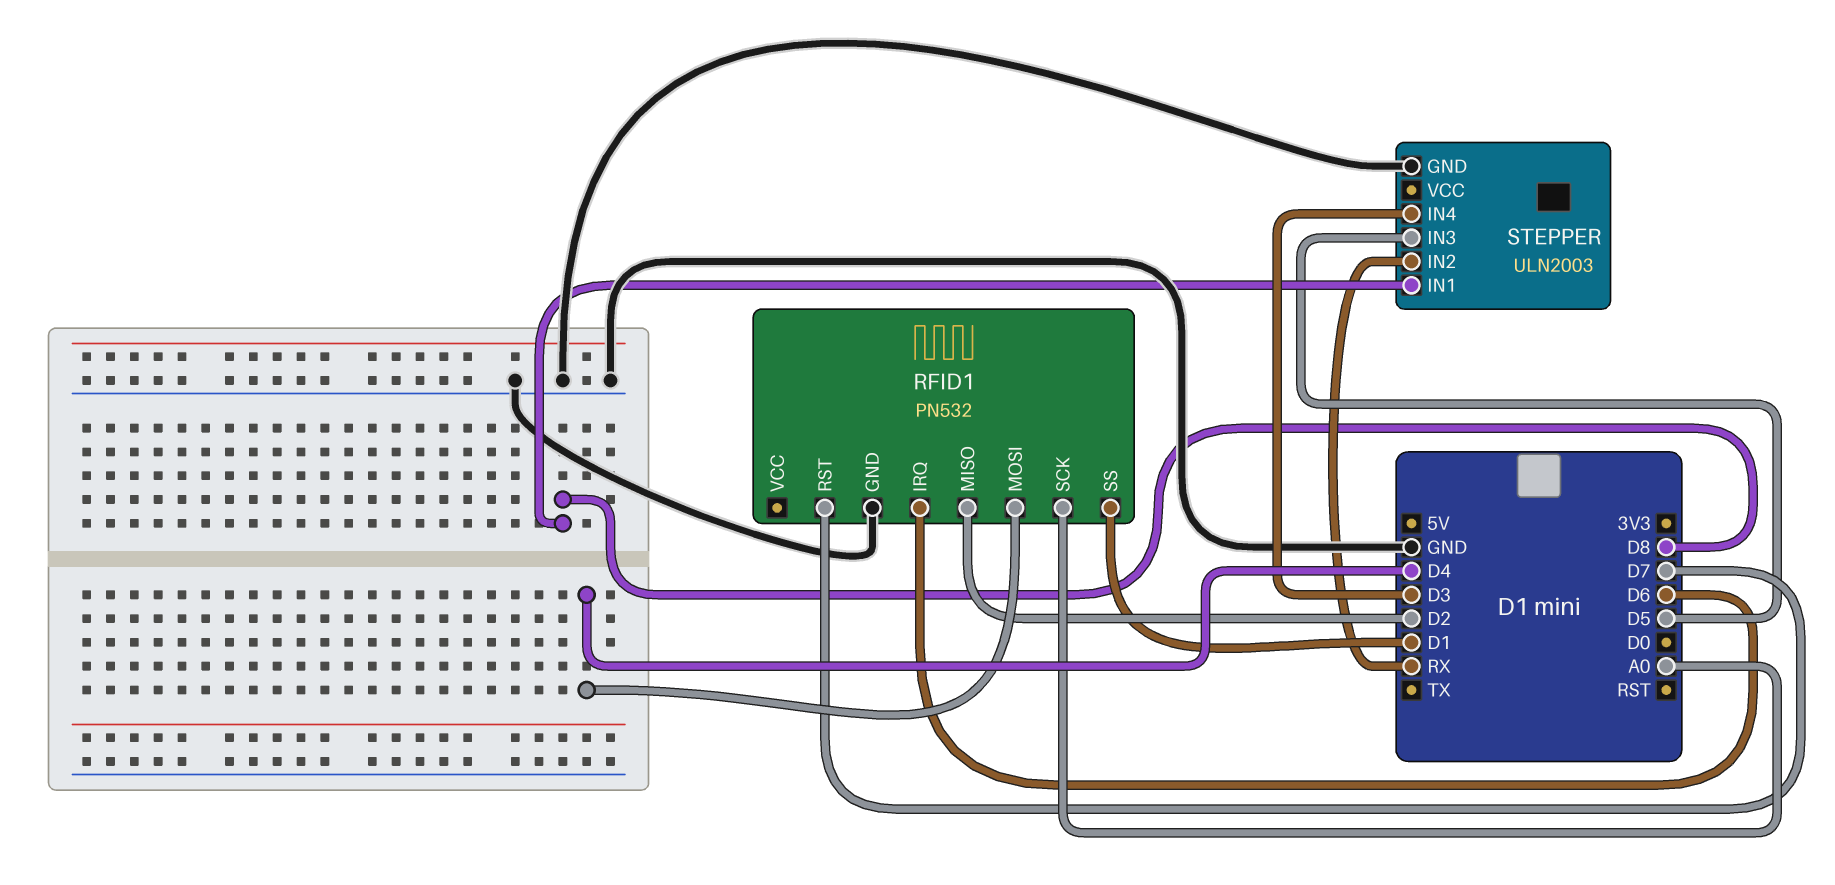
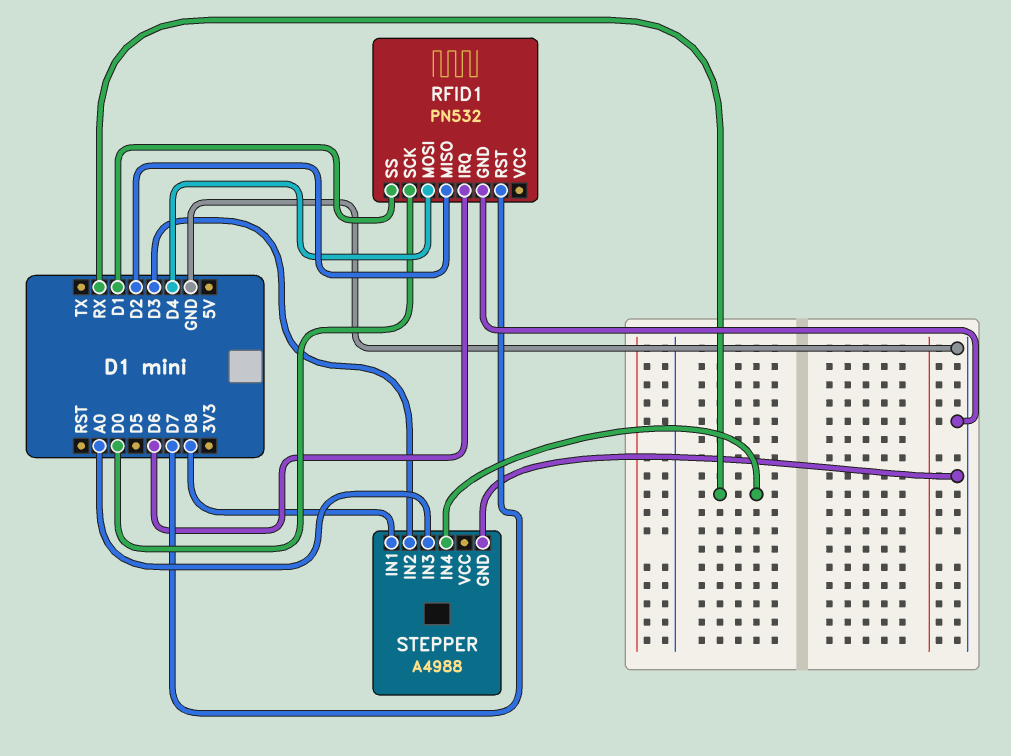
RFID1 pin SCK: A0 -> D0
STEPPER: ULN2003 -> A4988
STEPPER pin IN2: RX -> D3
STEPPER pin IN3: D5 -> A0
STEPPER pin IN4: D3 -> RX

